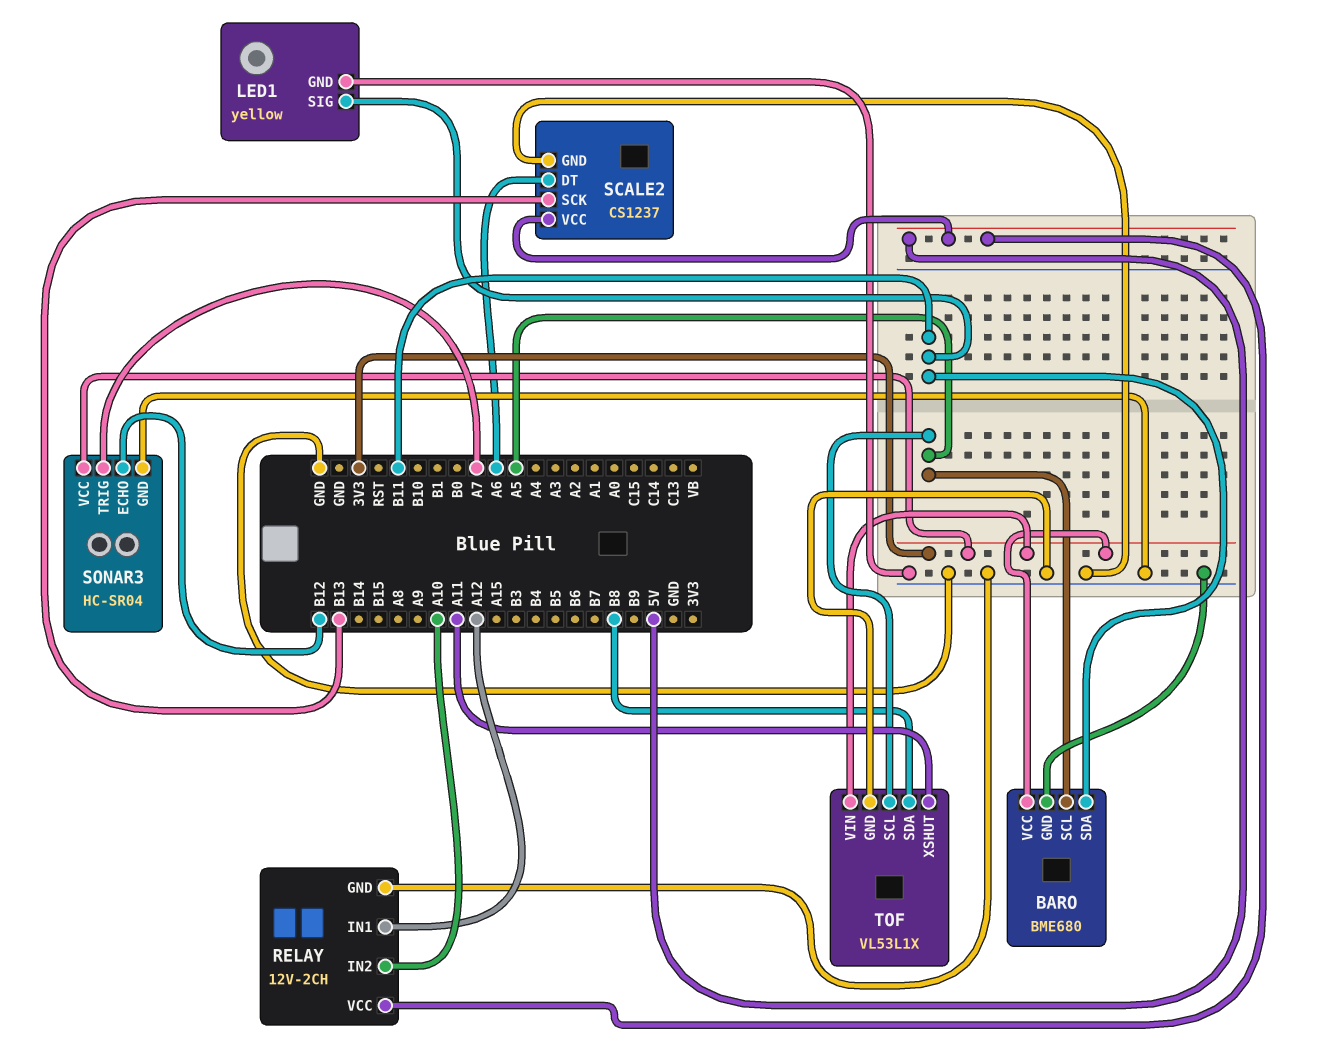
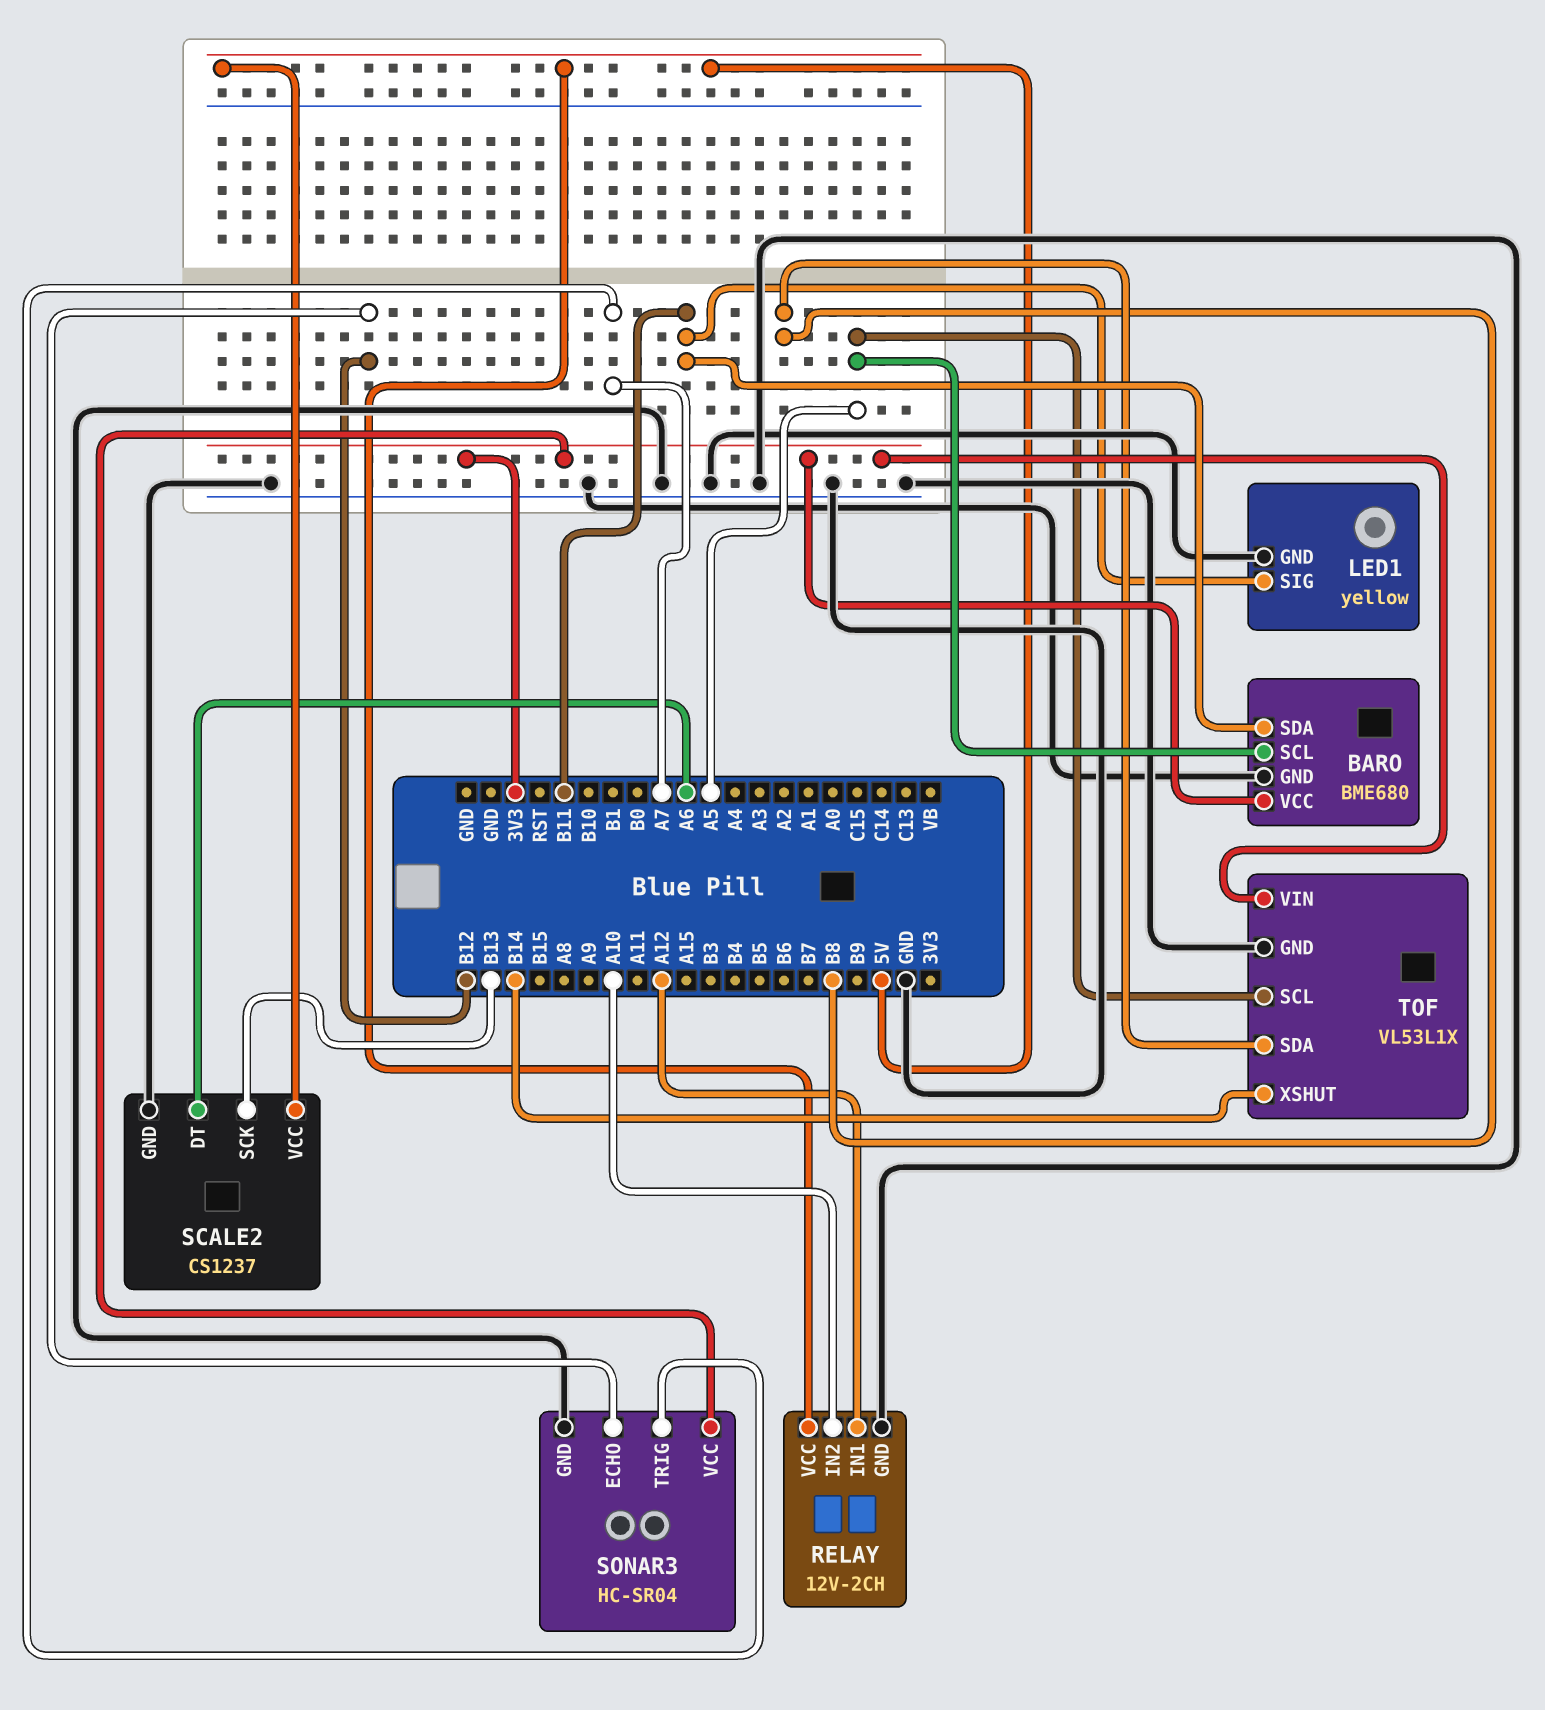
TOF pin XSHUT: A11 -> B14

